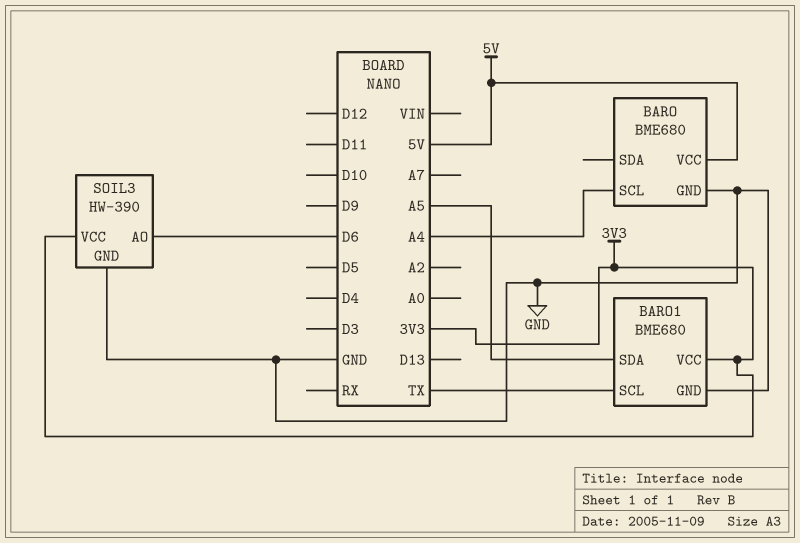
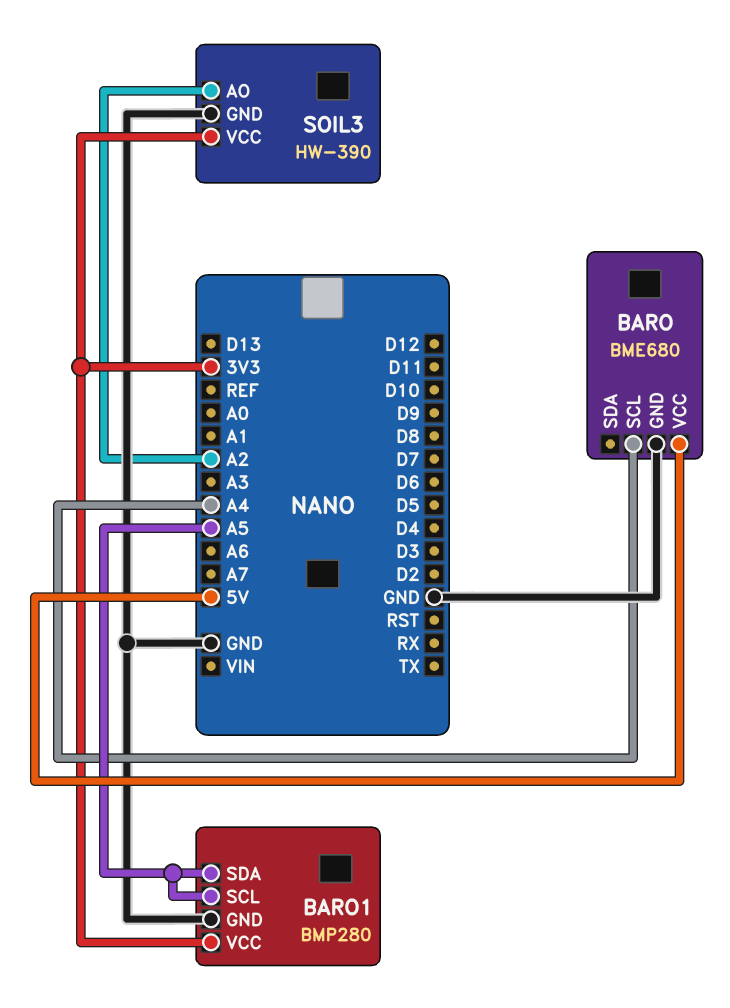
BARO1: BME680 -> BMP280
BARO1 pin SCL: TX -> A5
SOIL3 pin AO: D6 -> A2

